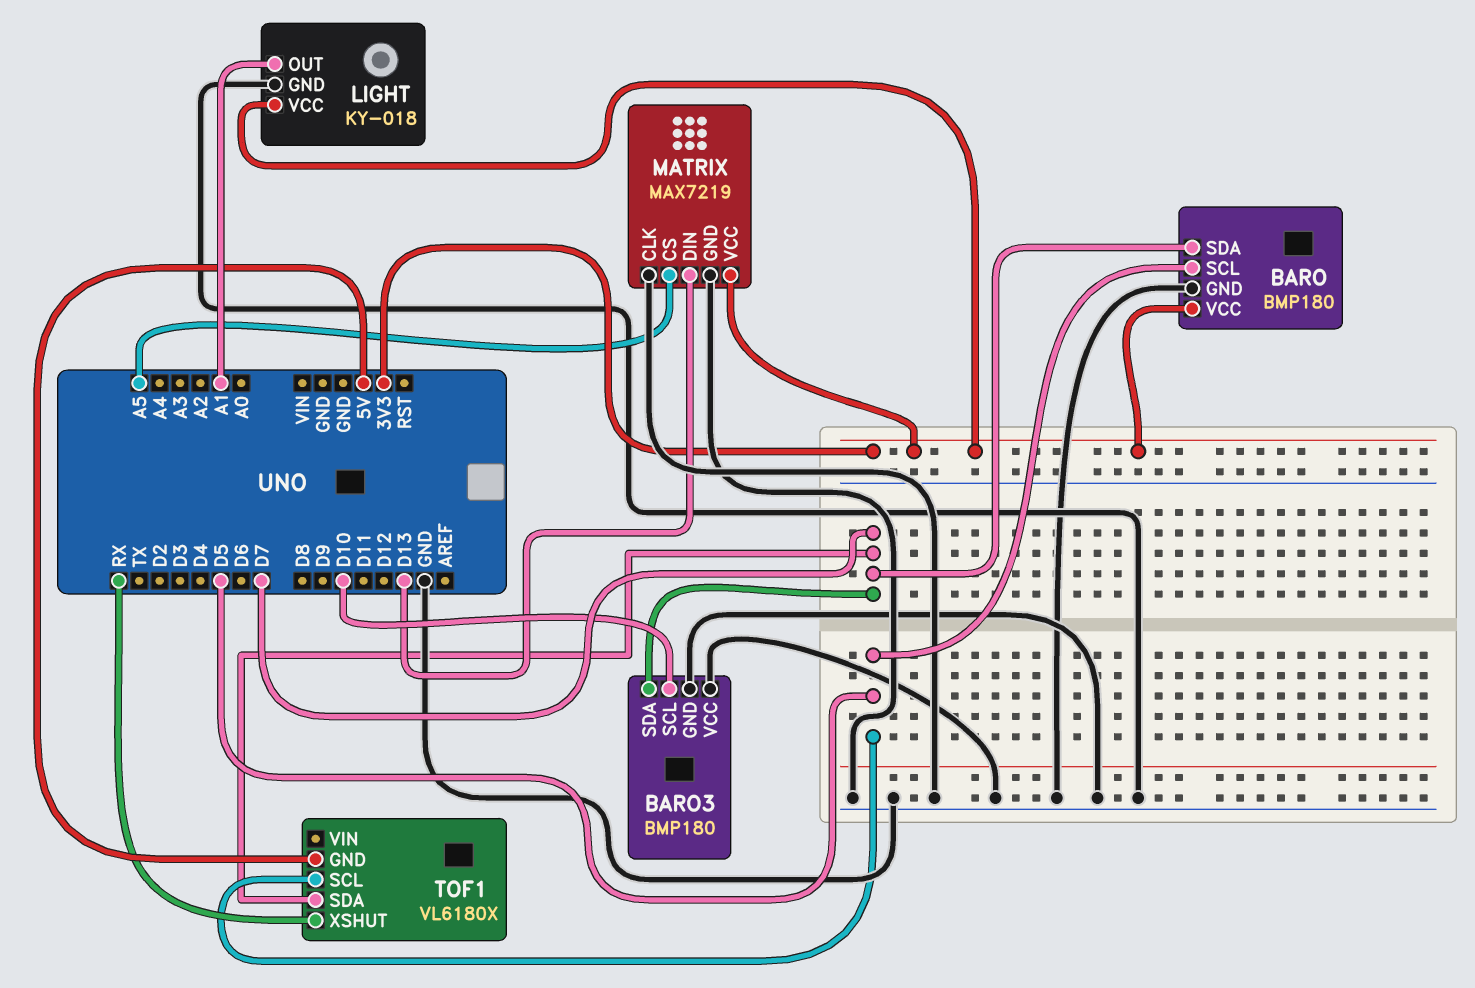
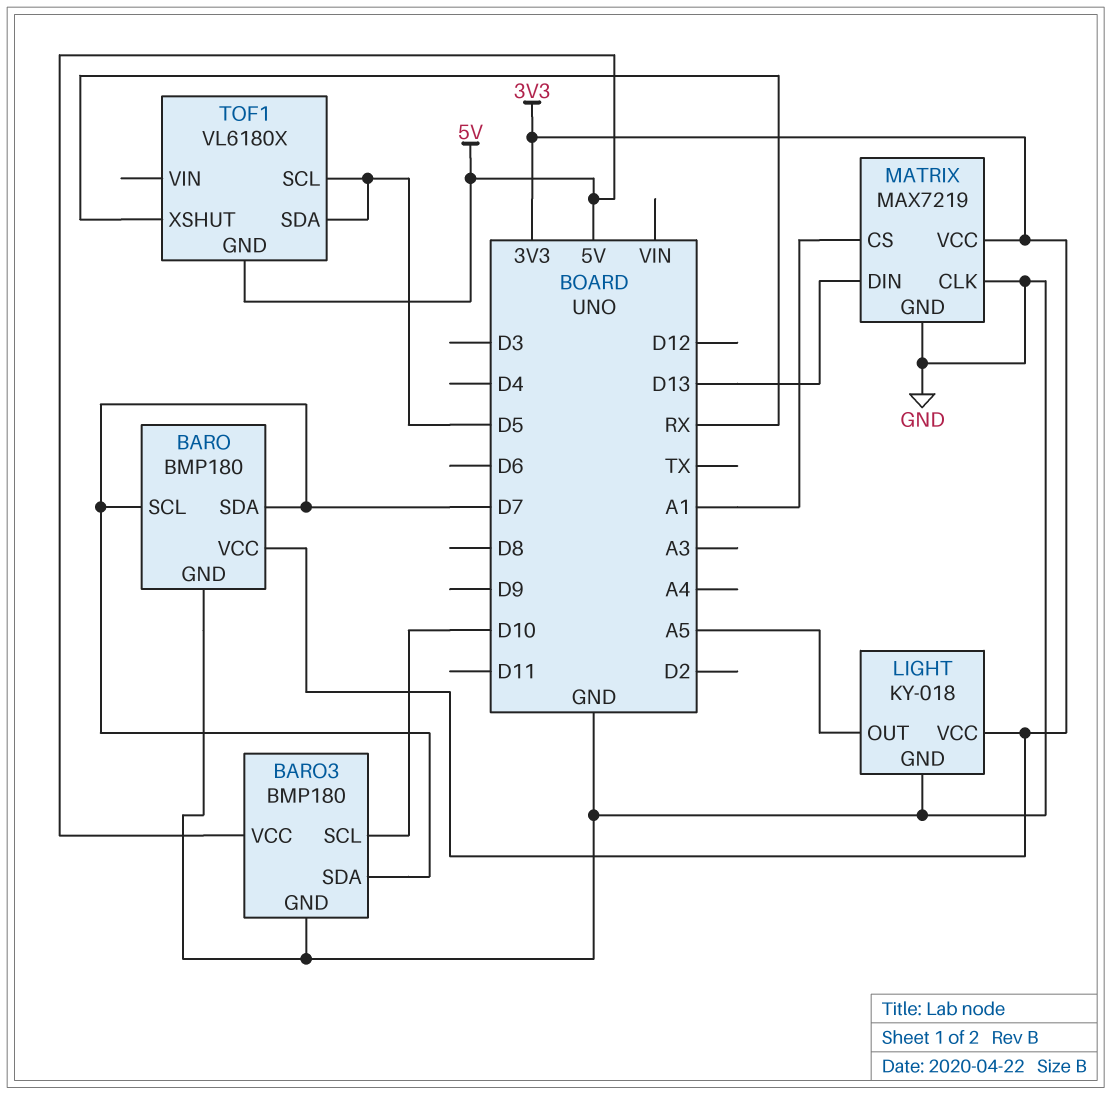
BARO pin SCL: D5 -> D7
BARO3 pin VCC: GND -> 5V
LIGHT pin OUT: A1 -> A5
MATRIX pin CS: A5 -> A1
TOF1 pin SDA: D7 -> D5

